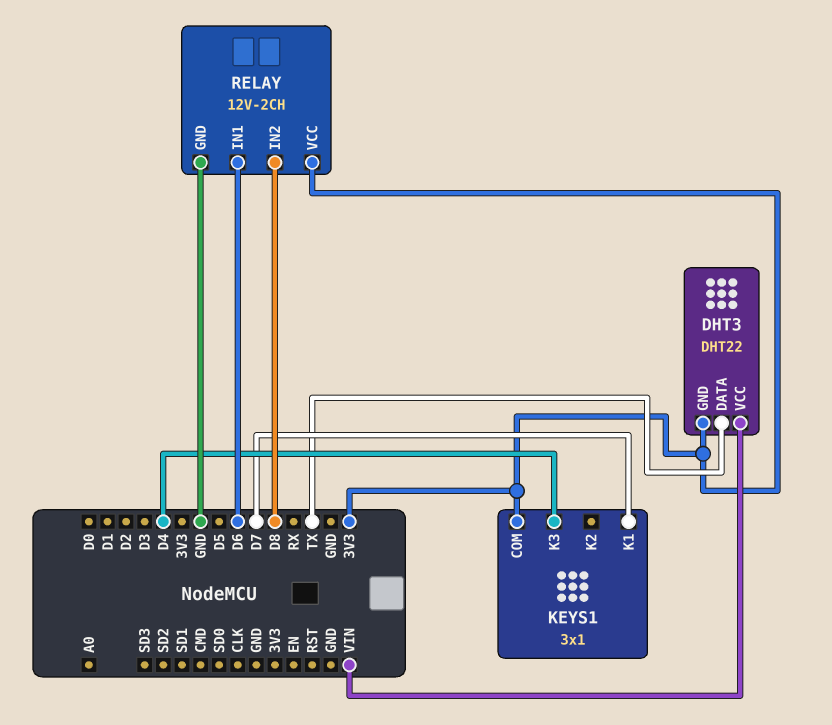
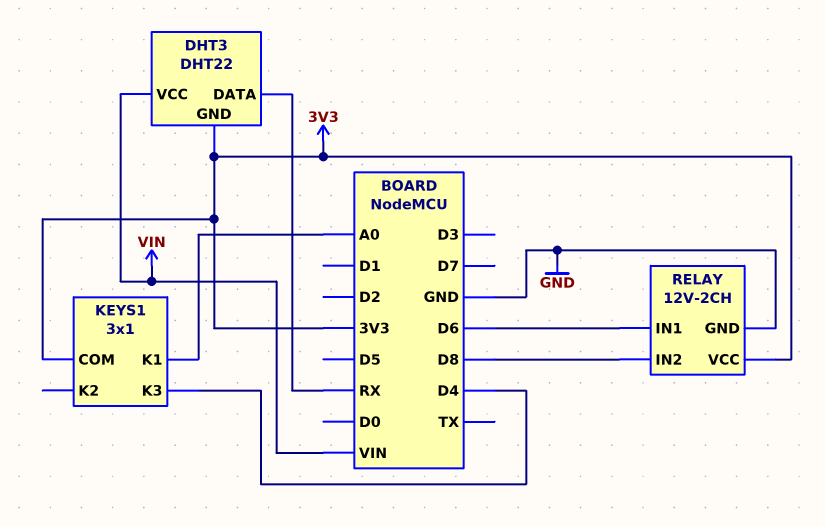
DHT3 pin DATA: TX -> RX
KEYS1 pin K1: D7 -> A0

